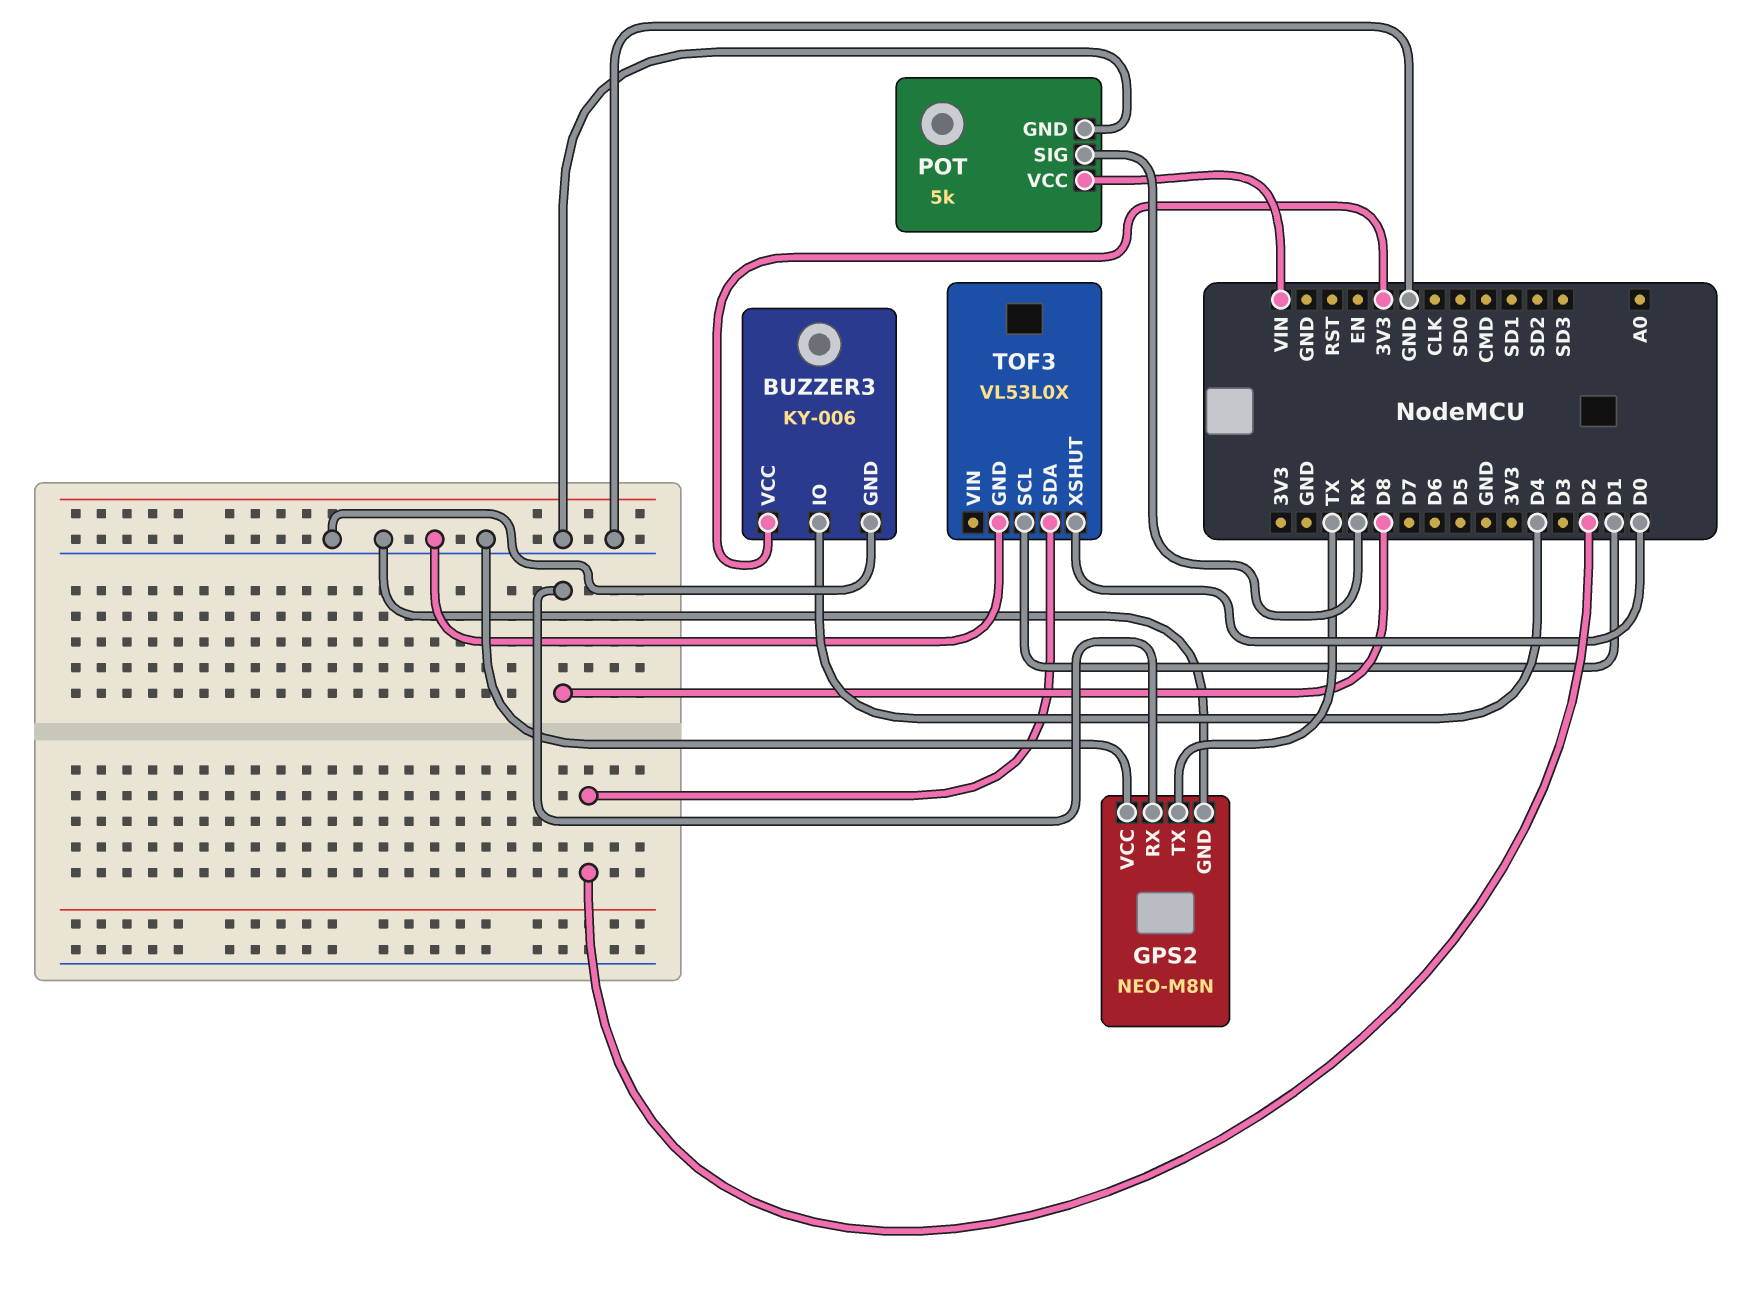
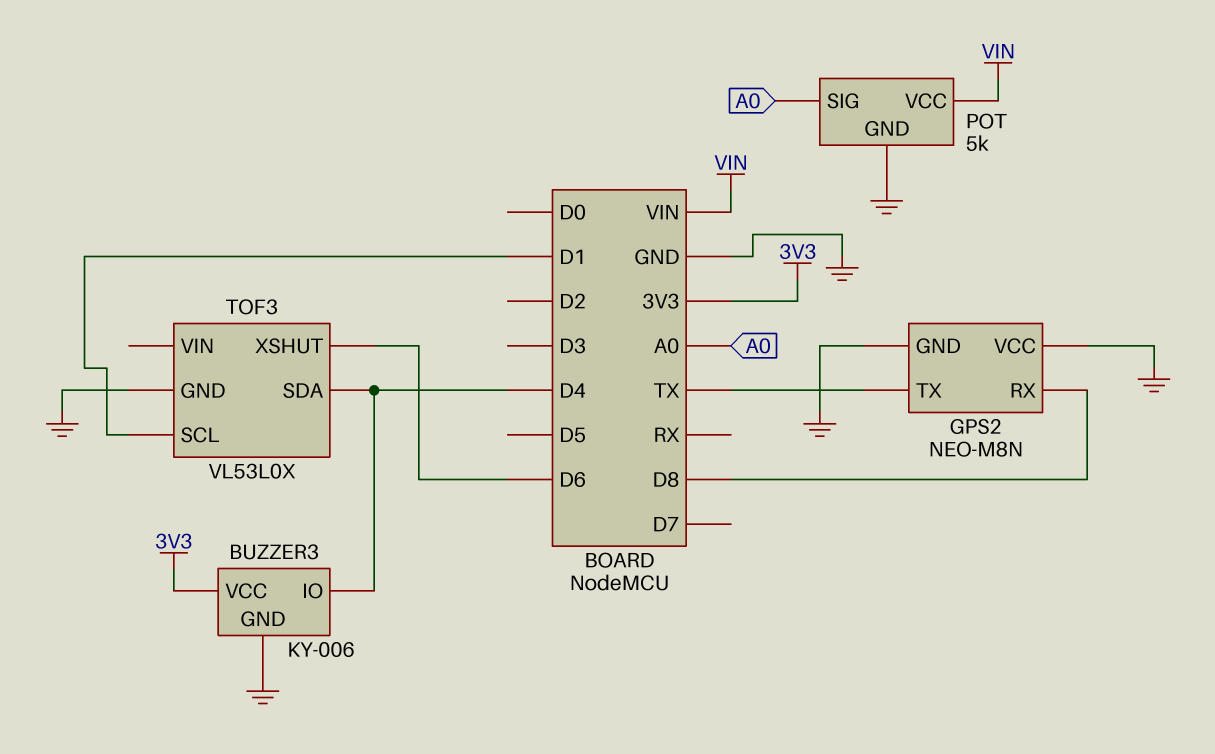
POT pin SIG: RX -> A0
TOF3 pin SDA: D2 -> D4
TOF3 pin XSHUT: D0 -> D6

